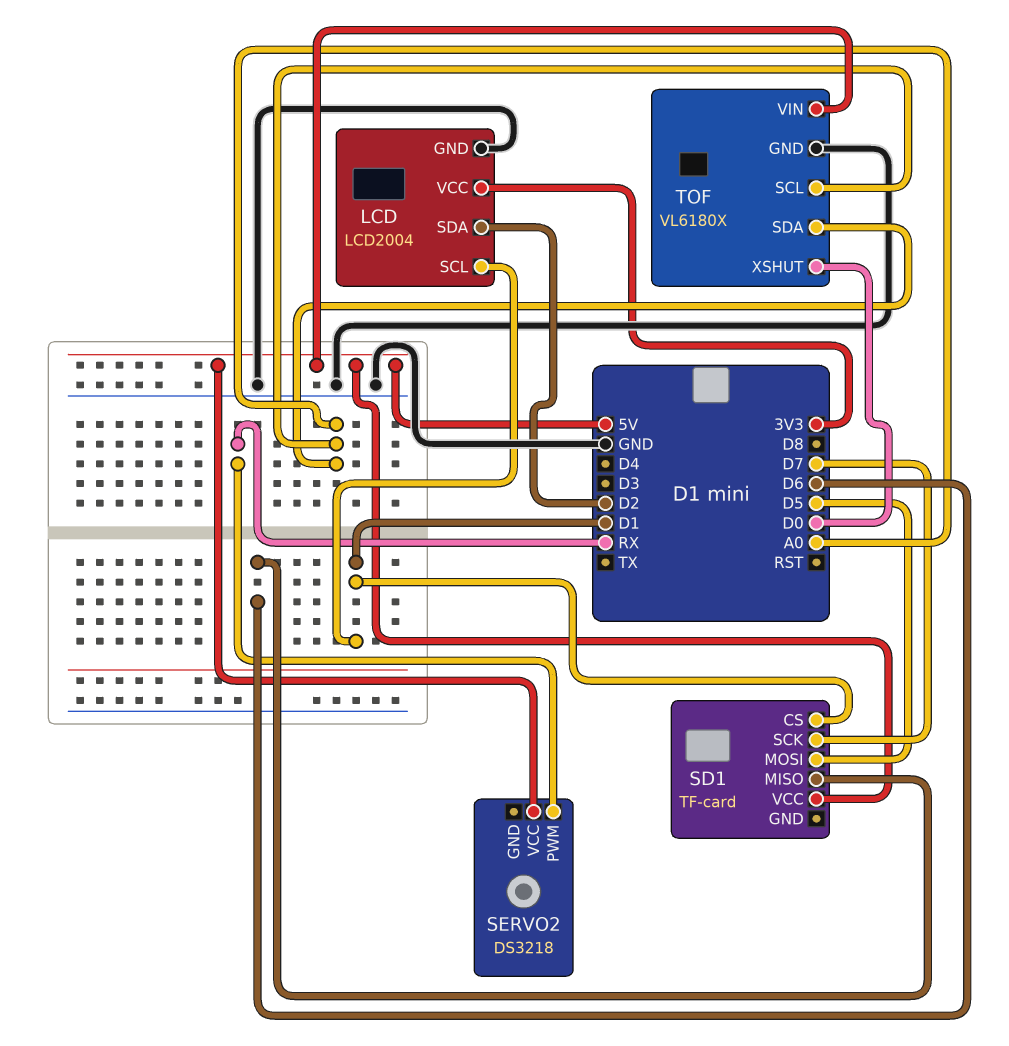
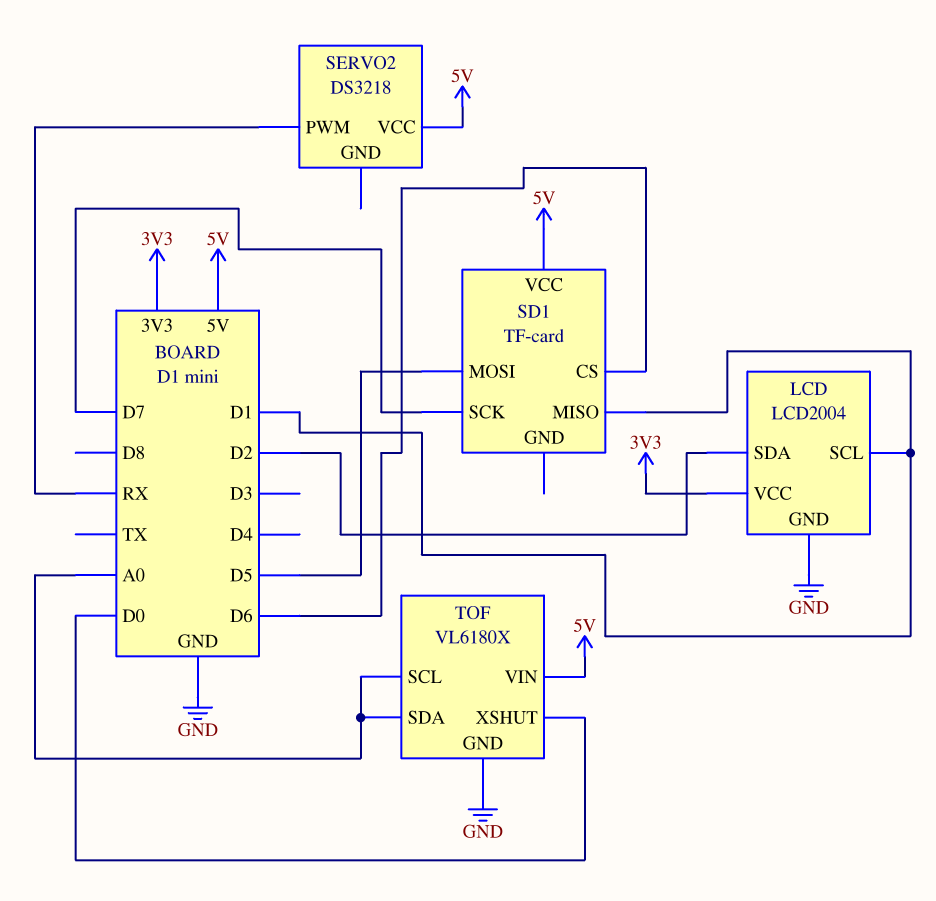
SD1 pin CS: D1 -> D6
SD1 pin MISO: D6 -> D1

